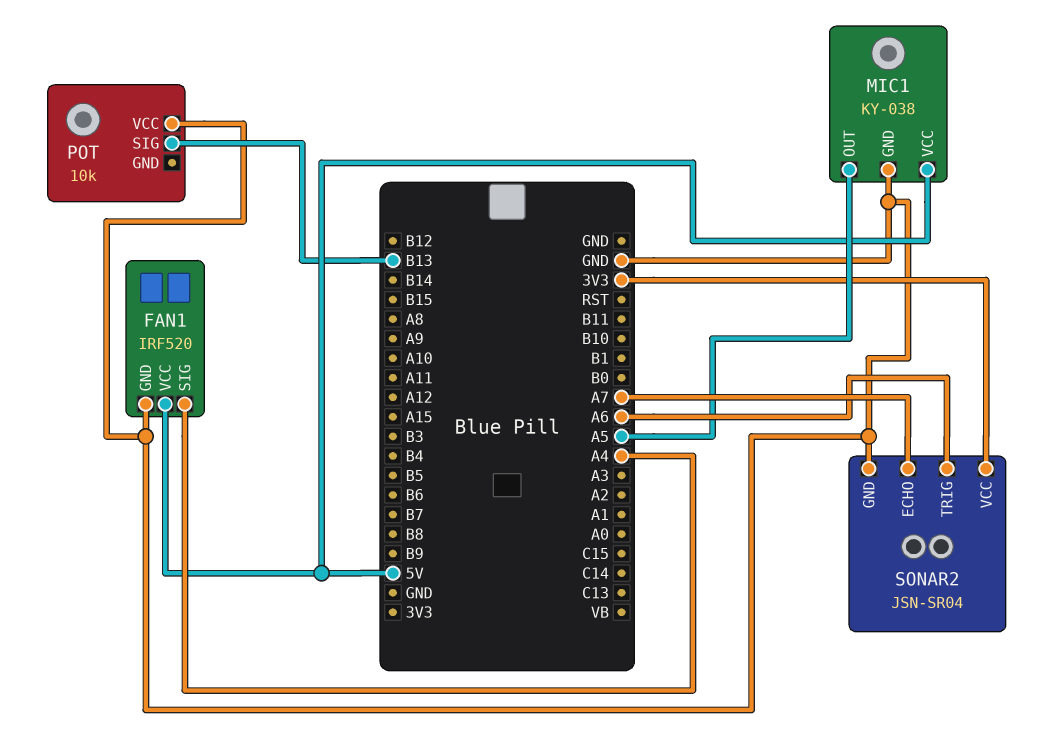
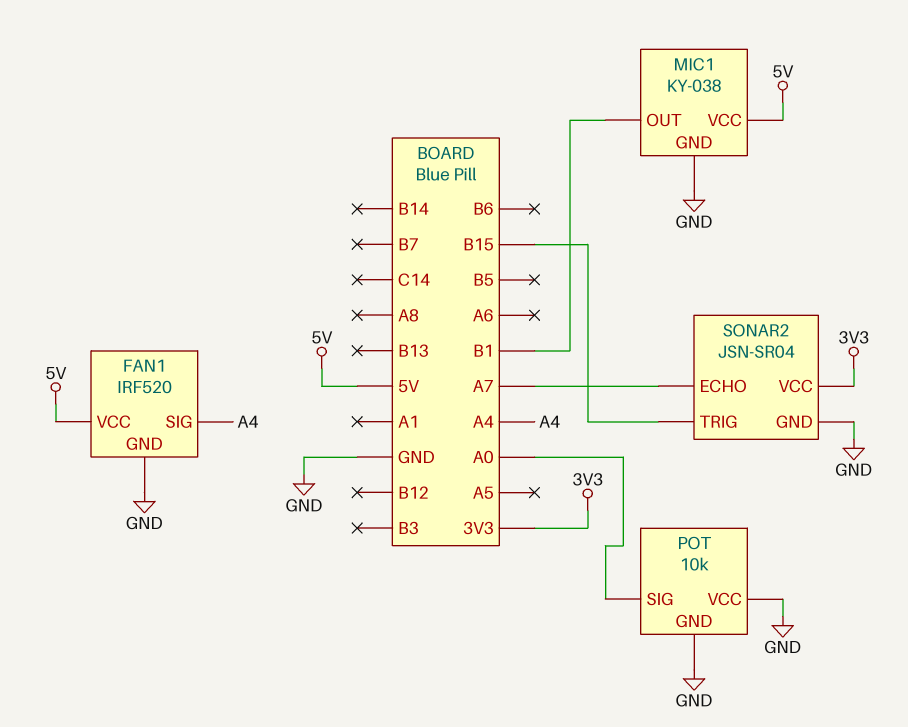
MIC1 pin OUT: A5 -> B1
POT pin GND: none -> GND
POT pin SIG: B13 -> A0
SONAR2 pin TRIG: A6 -> B15

